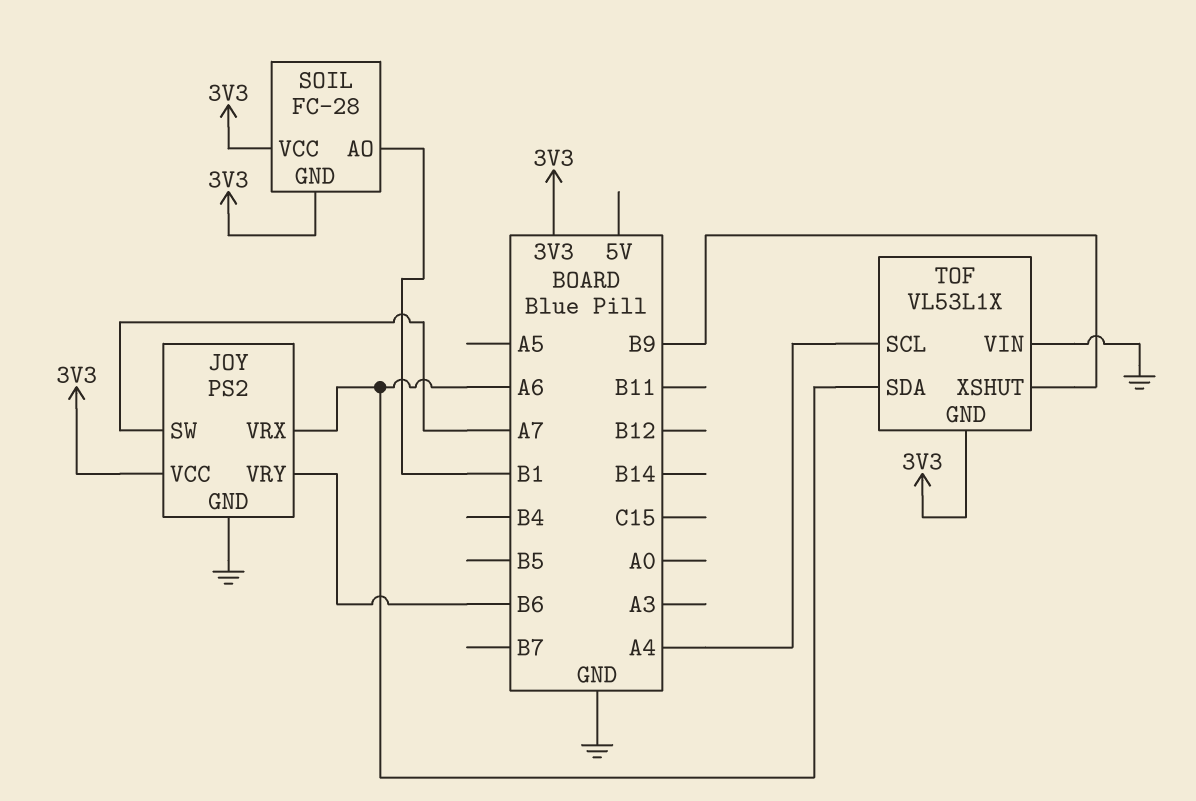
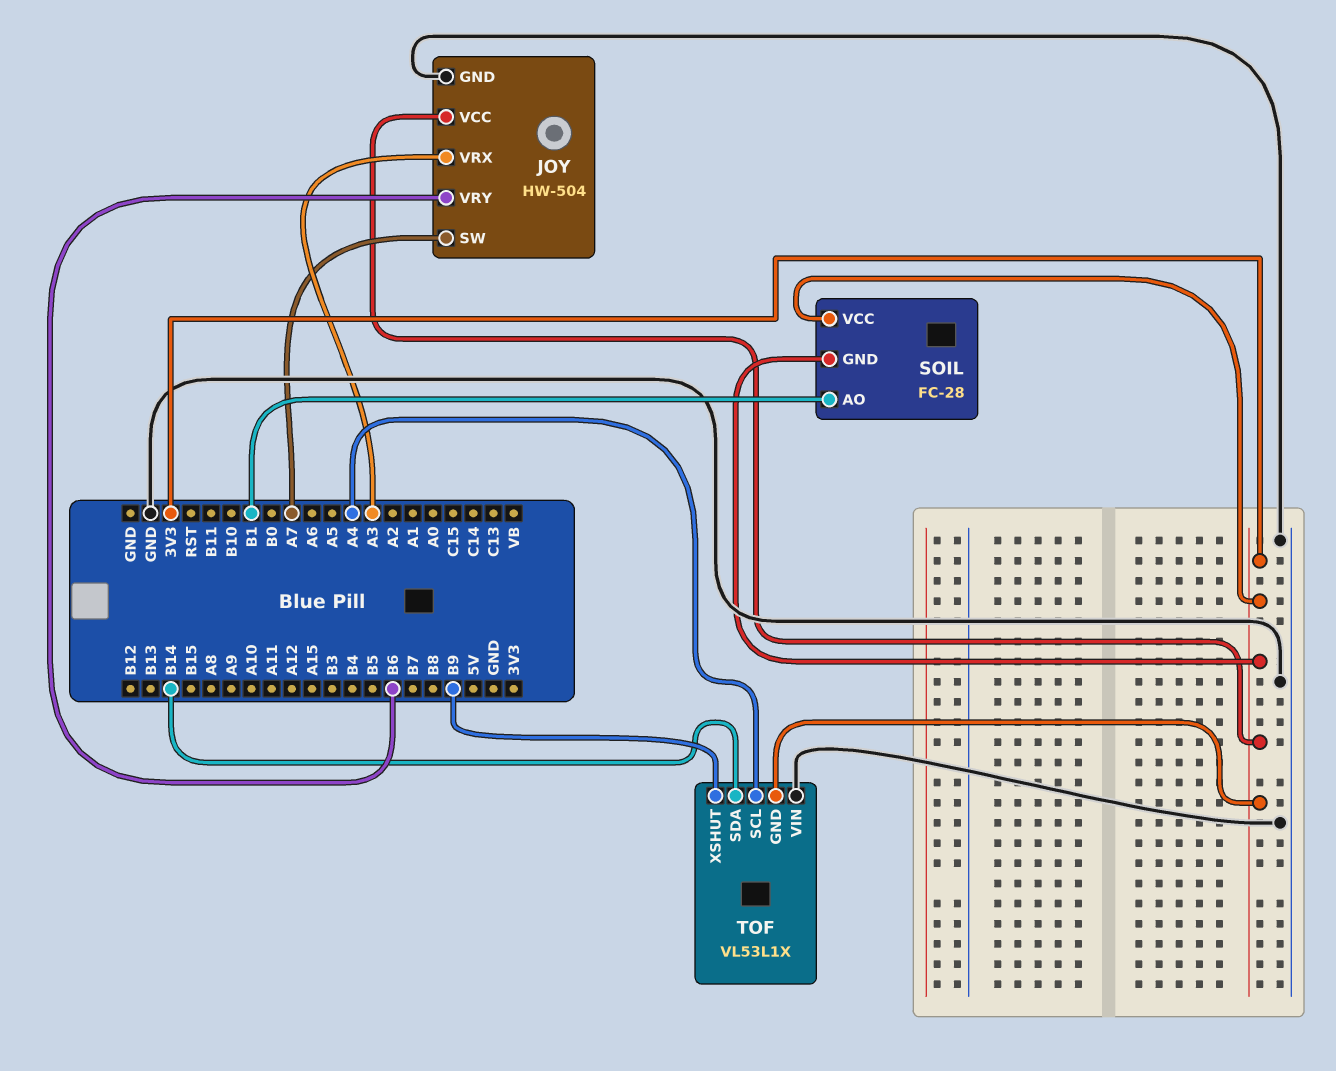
JOY: PS2 -> HW-504
JOY pin VRX: A6 -> A3
TOF pin SDA: A6 -> B14

